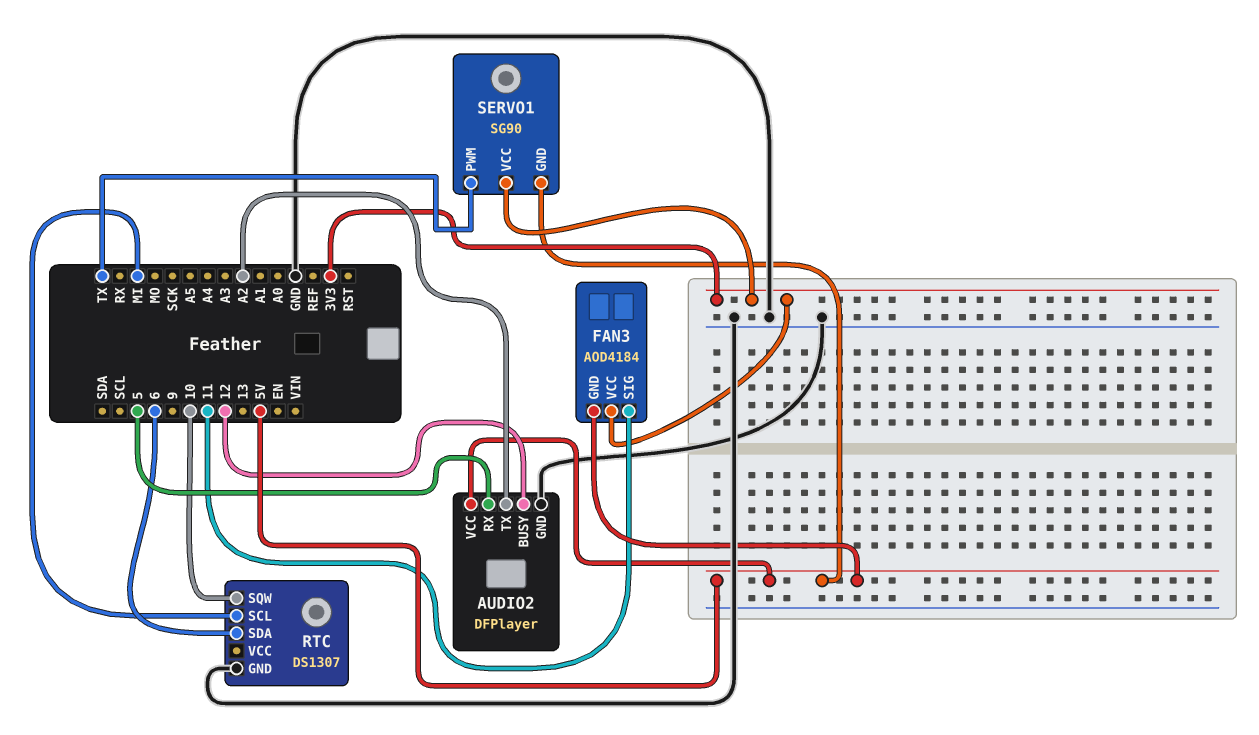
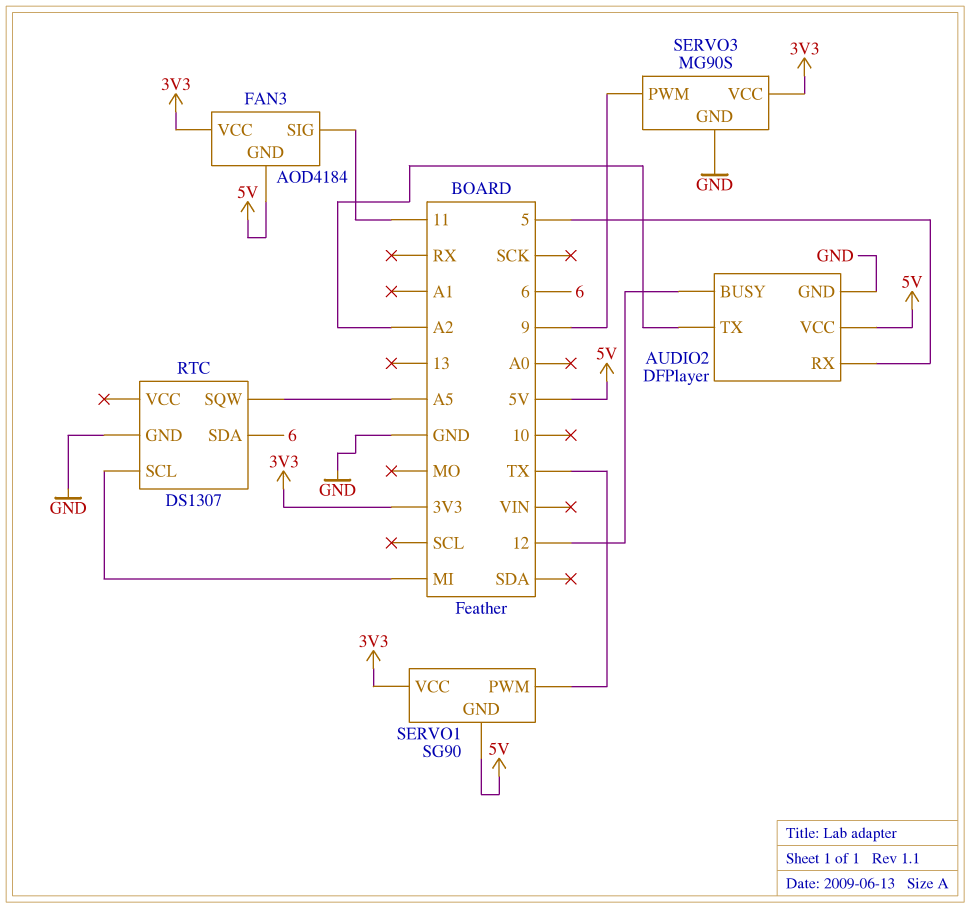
RTC pin SQW: 10 -> A5
SERVO3: none -> MG90S
SERVO3 pin GND: none -> GND
SERVO3 pin PWM: none -> 9
SERVO3 pin VCC: none -> 3V3

